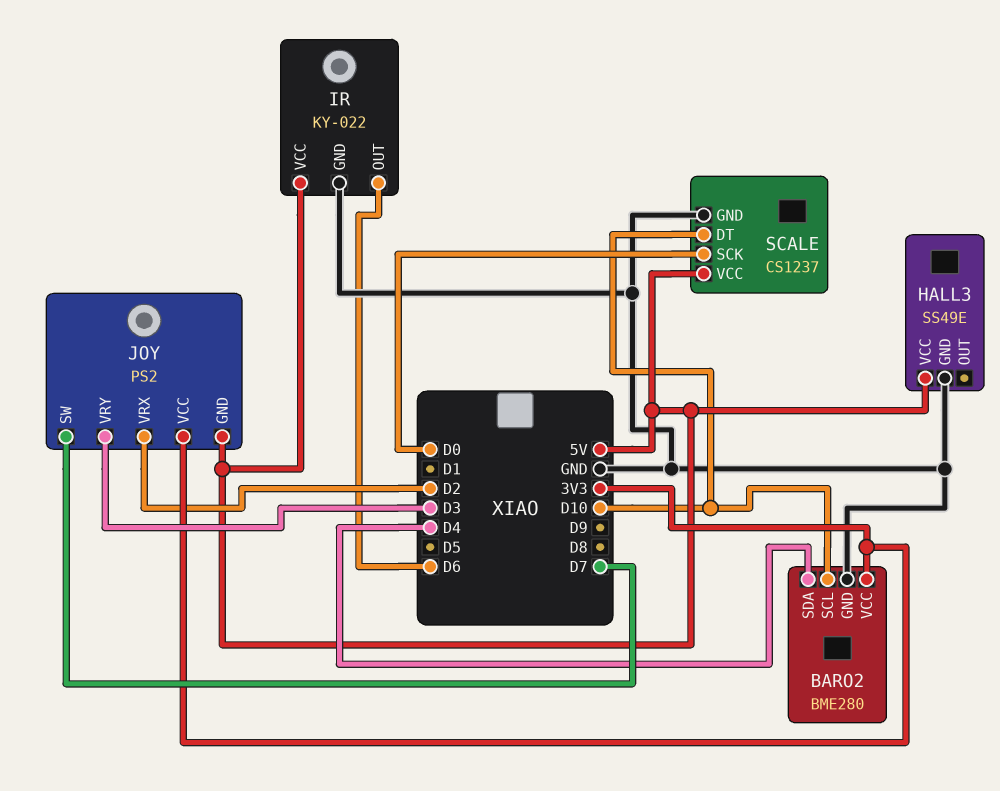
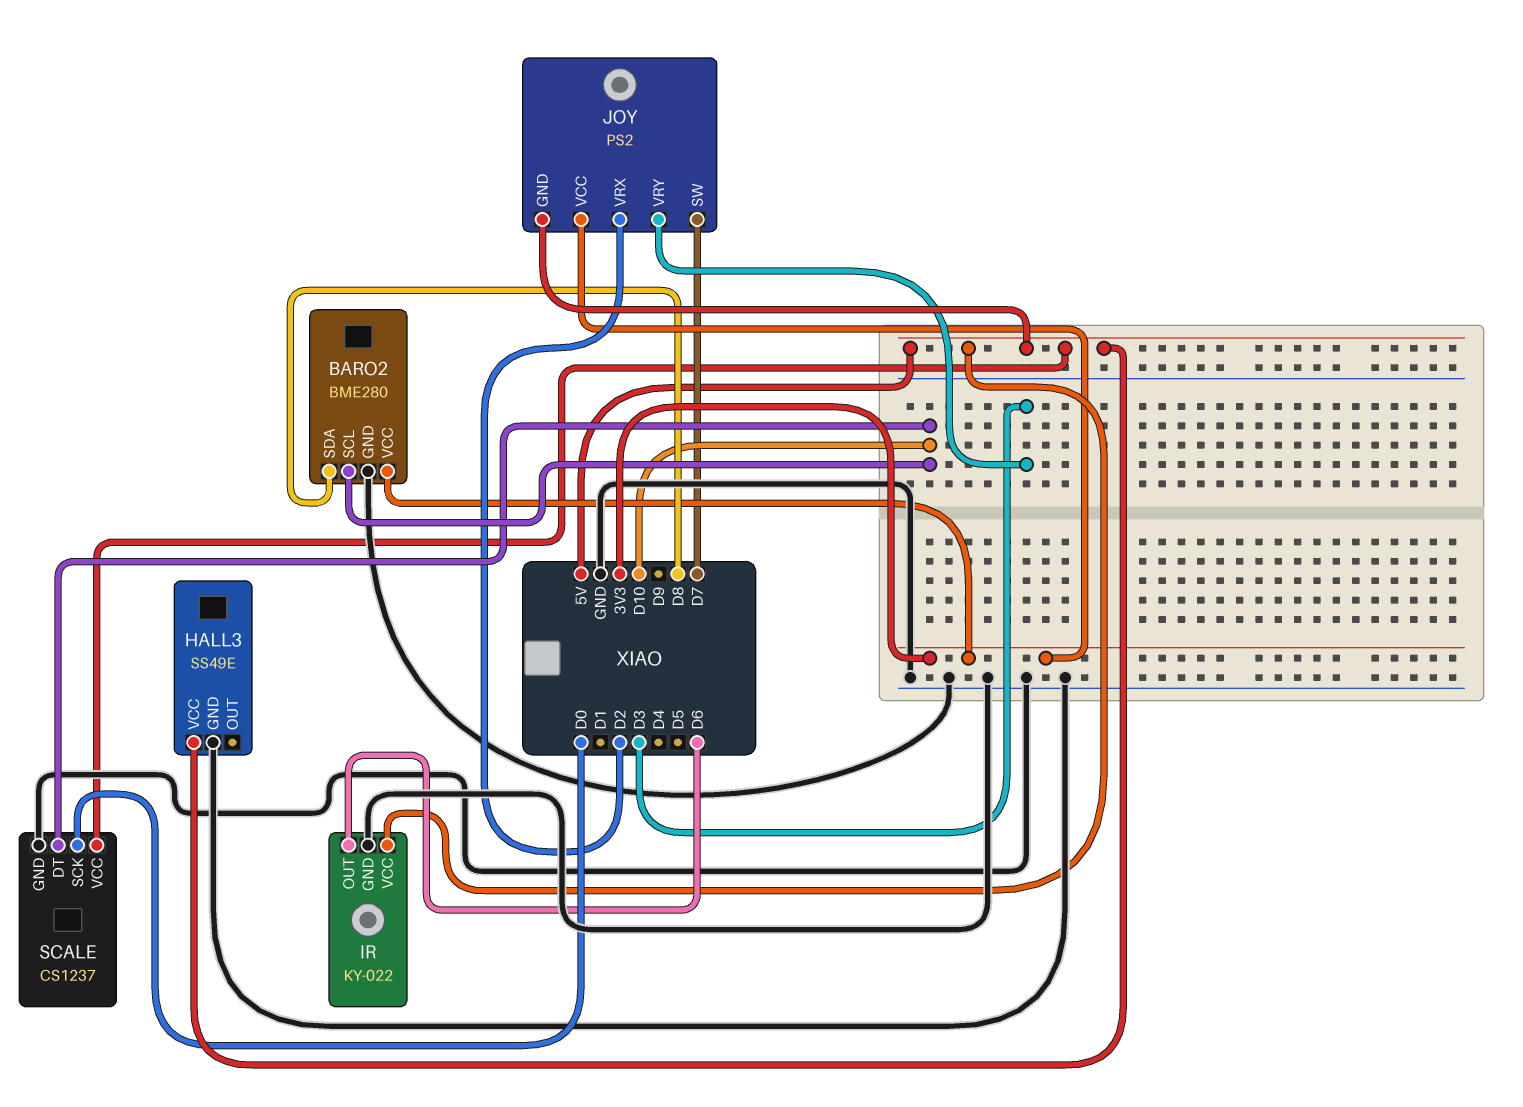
BARO2 pin SDA: D4 -> D8

